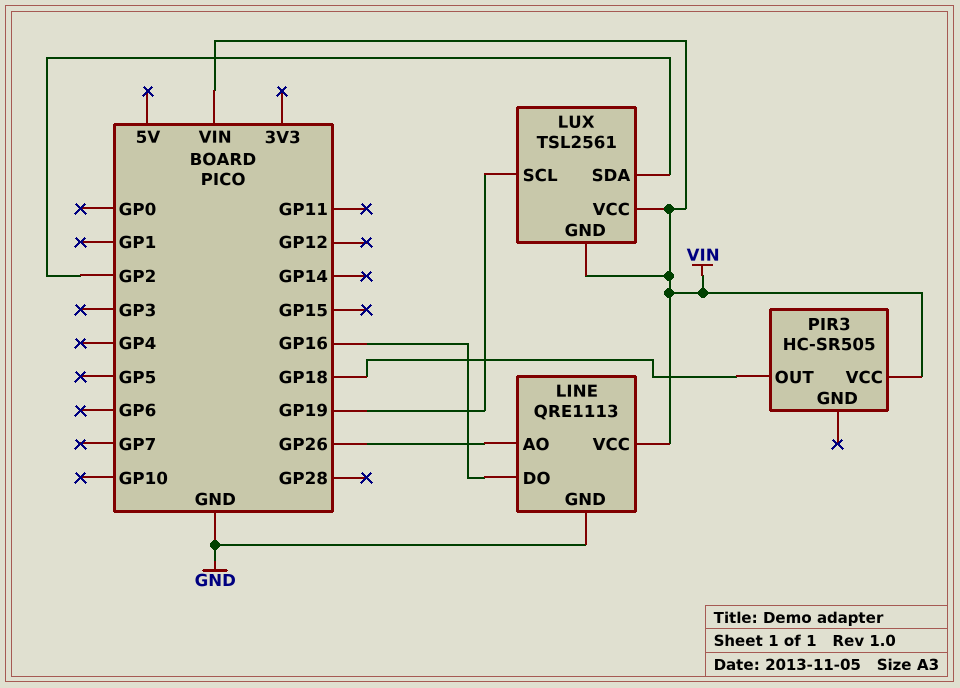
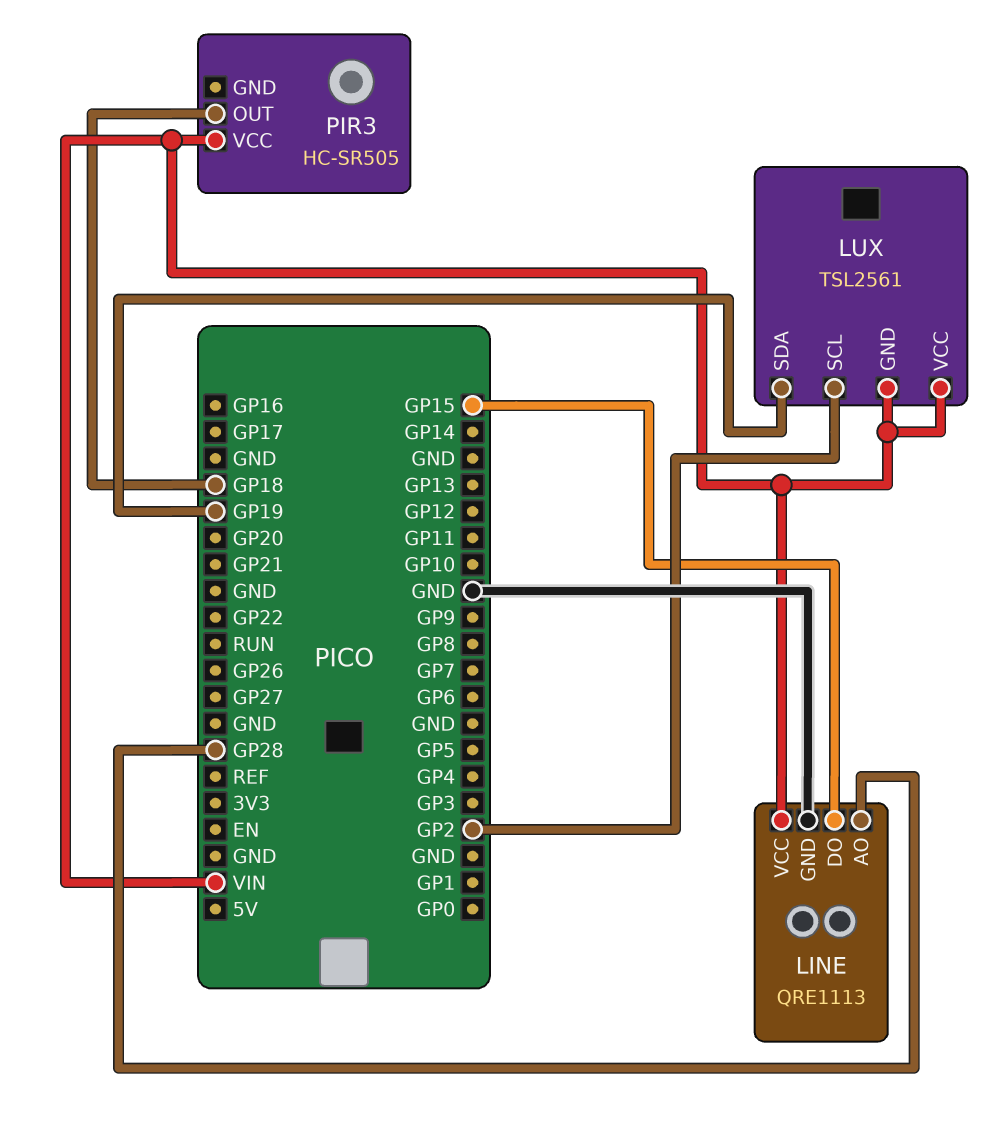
LINE pin AO: GP26 -> GP28
LINE pin DO: GP16 -> GP15
LUX pin SCL: GP19 -> GP2
LUX pin SDA: GP2 -> GP19

